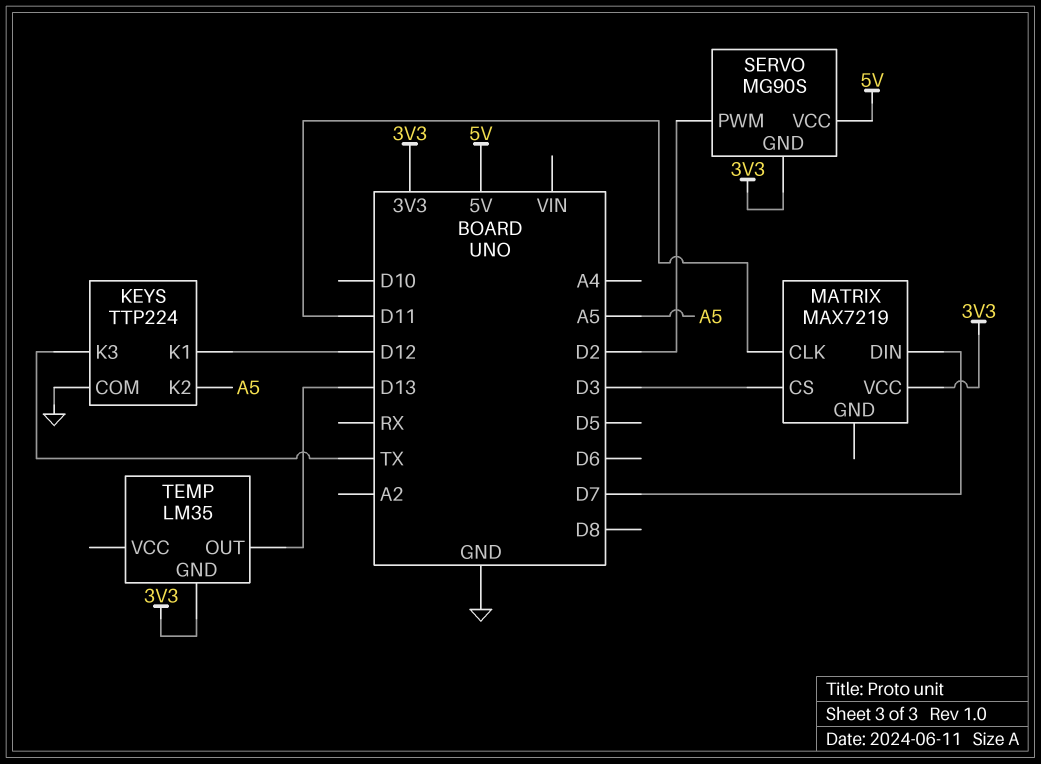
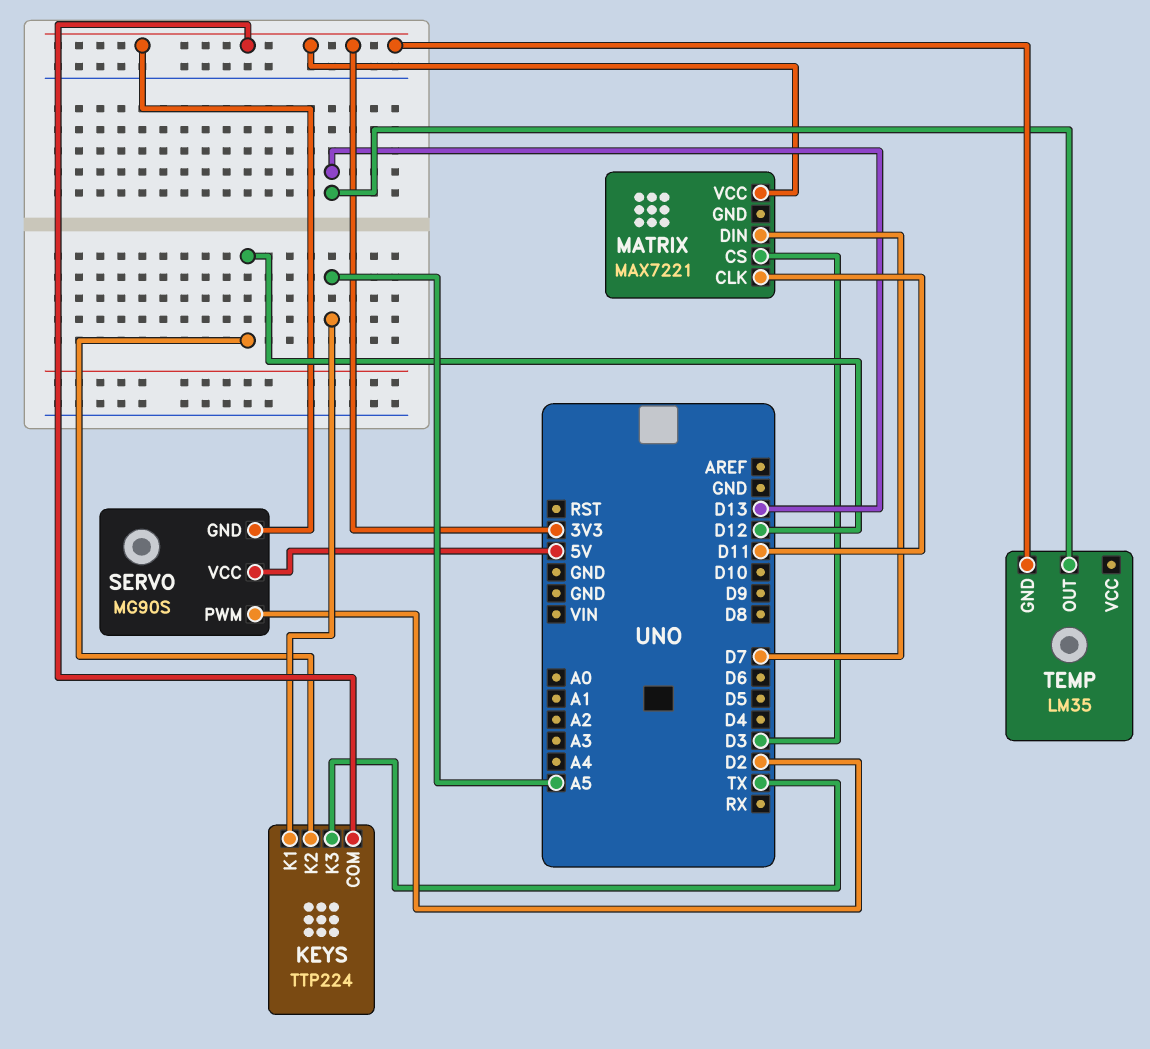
KEYS pin COM: GND -> 3V3
KEYS pin K1: D12 -> A5
KEYS pin K2: A5 -> D12
MATRIX: MAX7219 -> MAX7221

